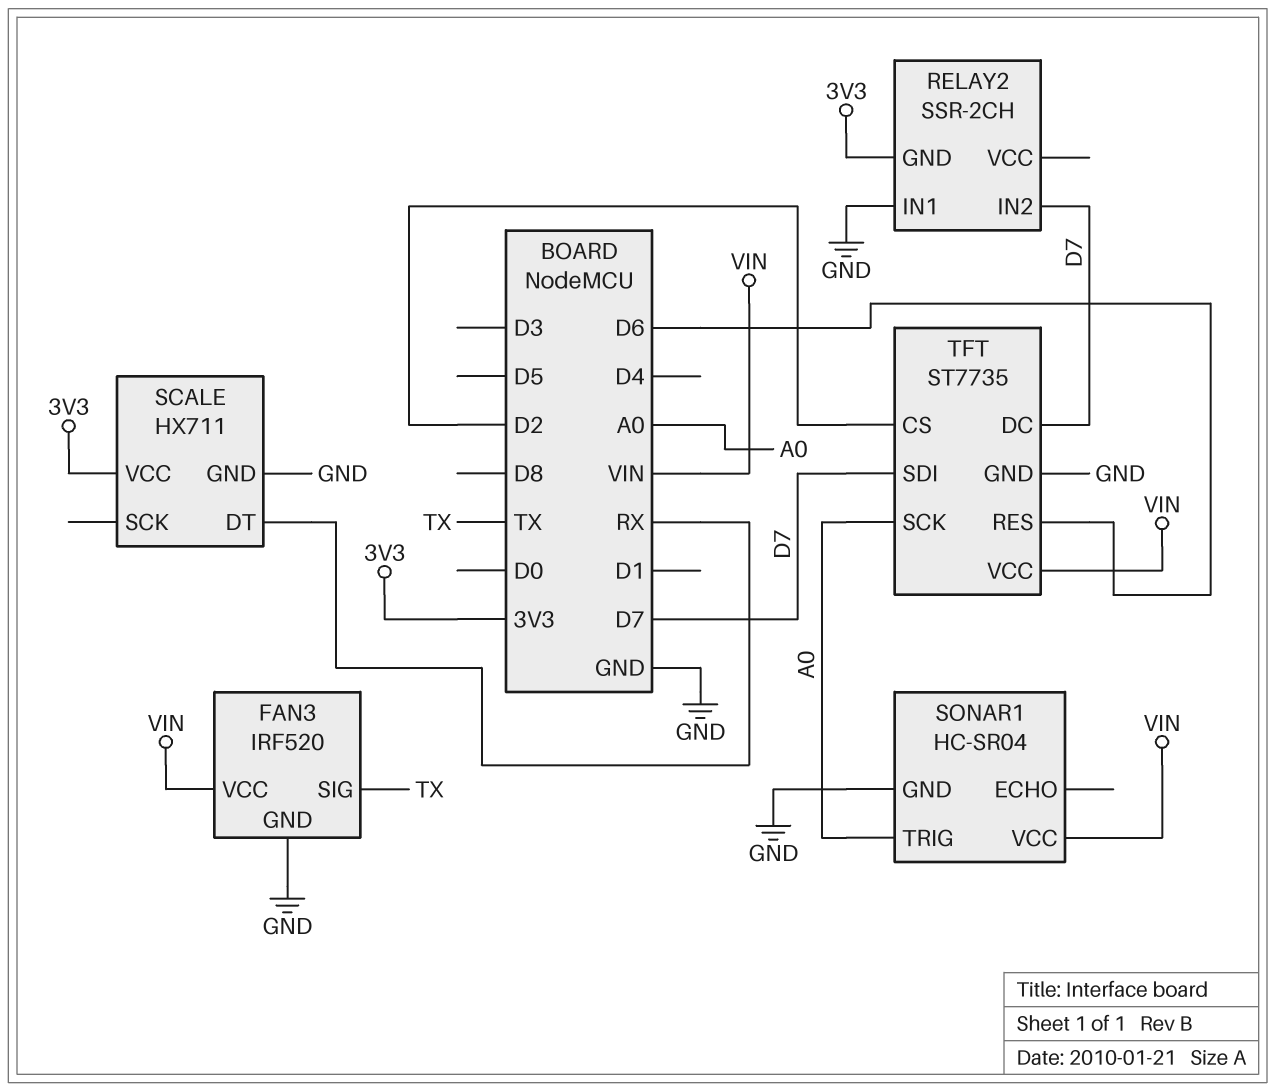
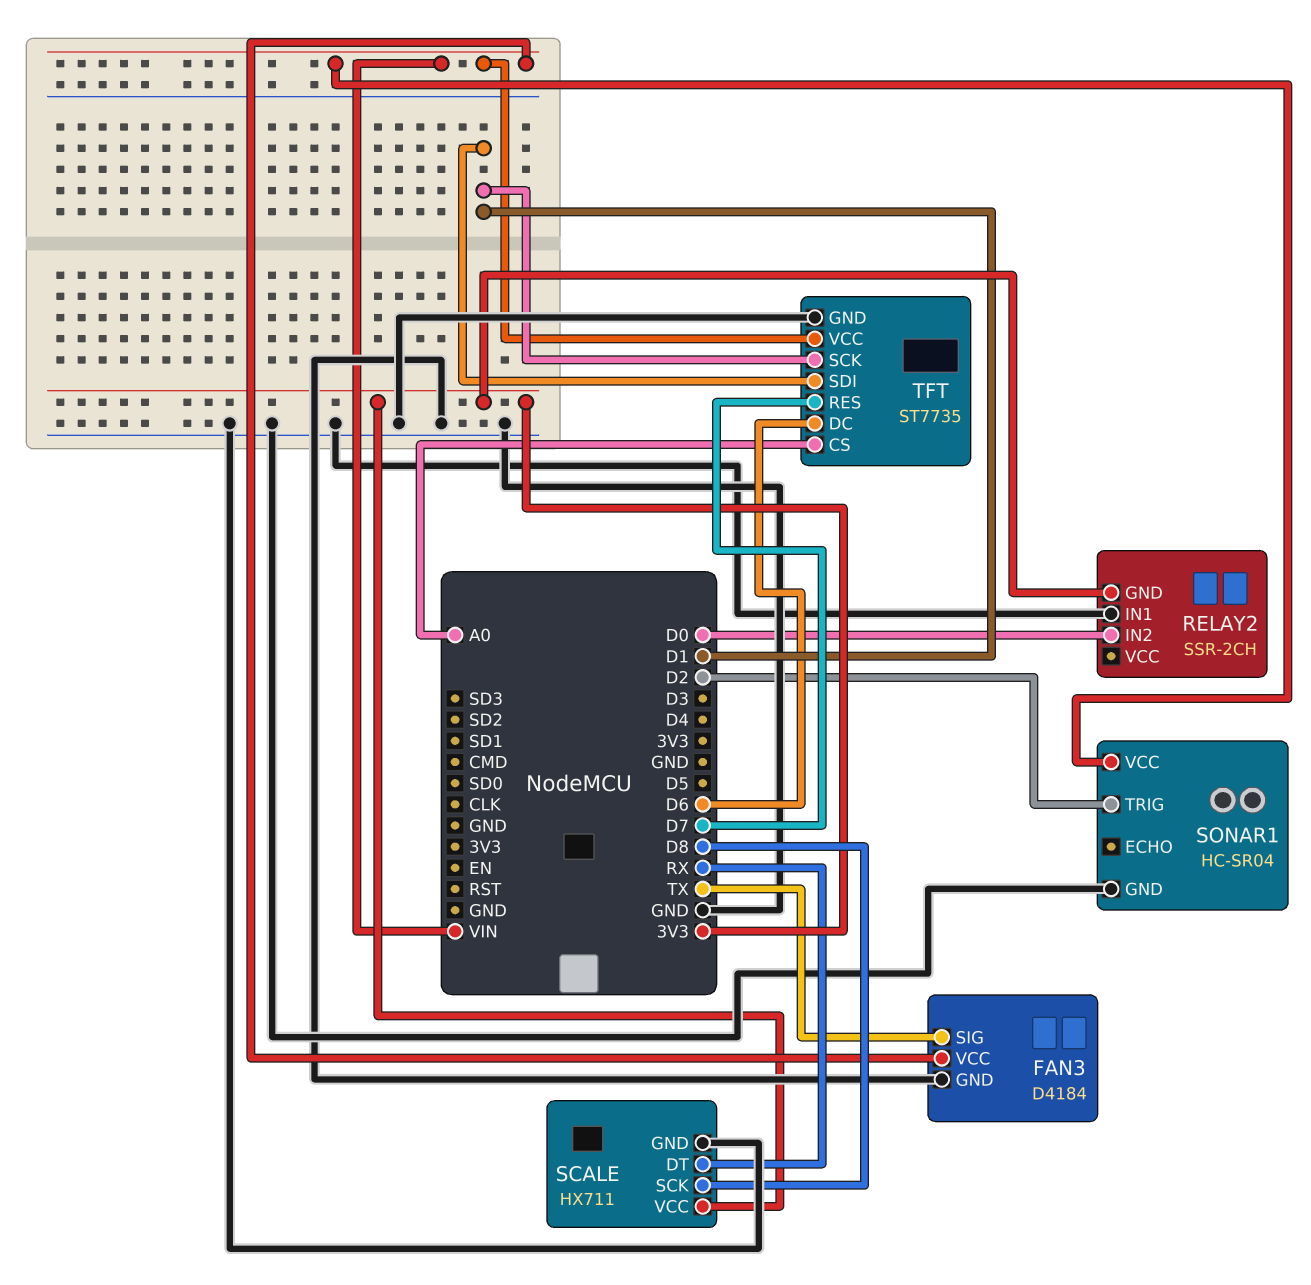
FAN3: IRF520 -> D4184
RELAY2 pin IN2: D7 -> D0
SCALE pin SCK: none -> D8
SONAR1 pin TRIG: A0 -> D2
TFT pin CS: D2 -> A0
TFT pin DC: D7 -> D6
TFT pin RES: D6 -> D7
TFT pin SCK: A0 -> D1
TFT pin SDI: D7 -> D1

